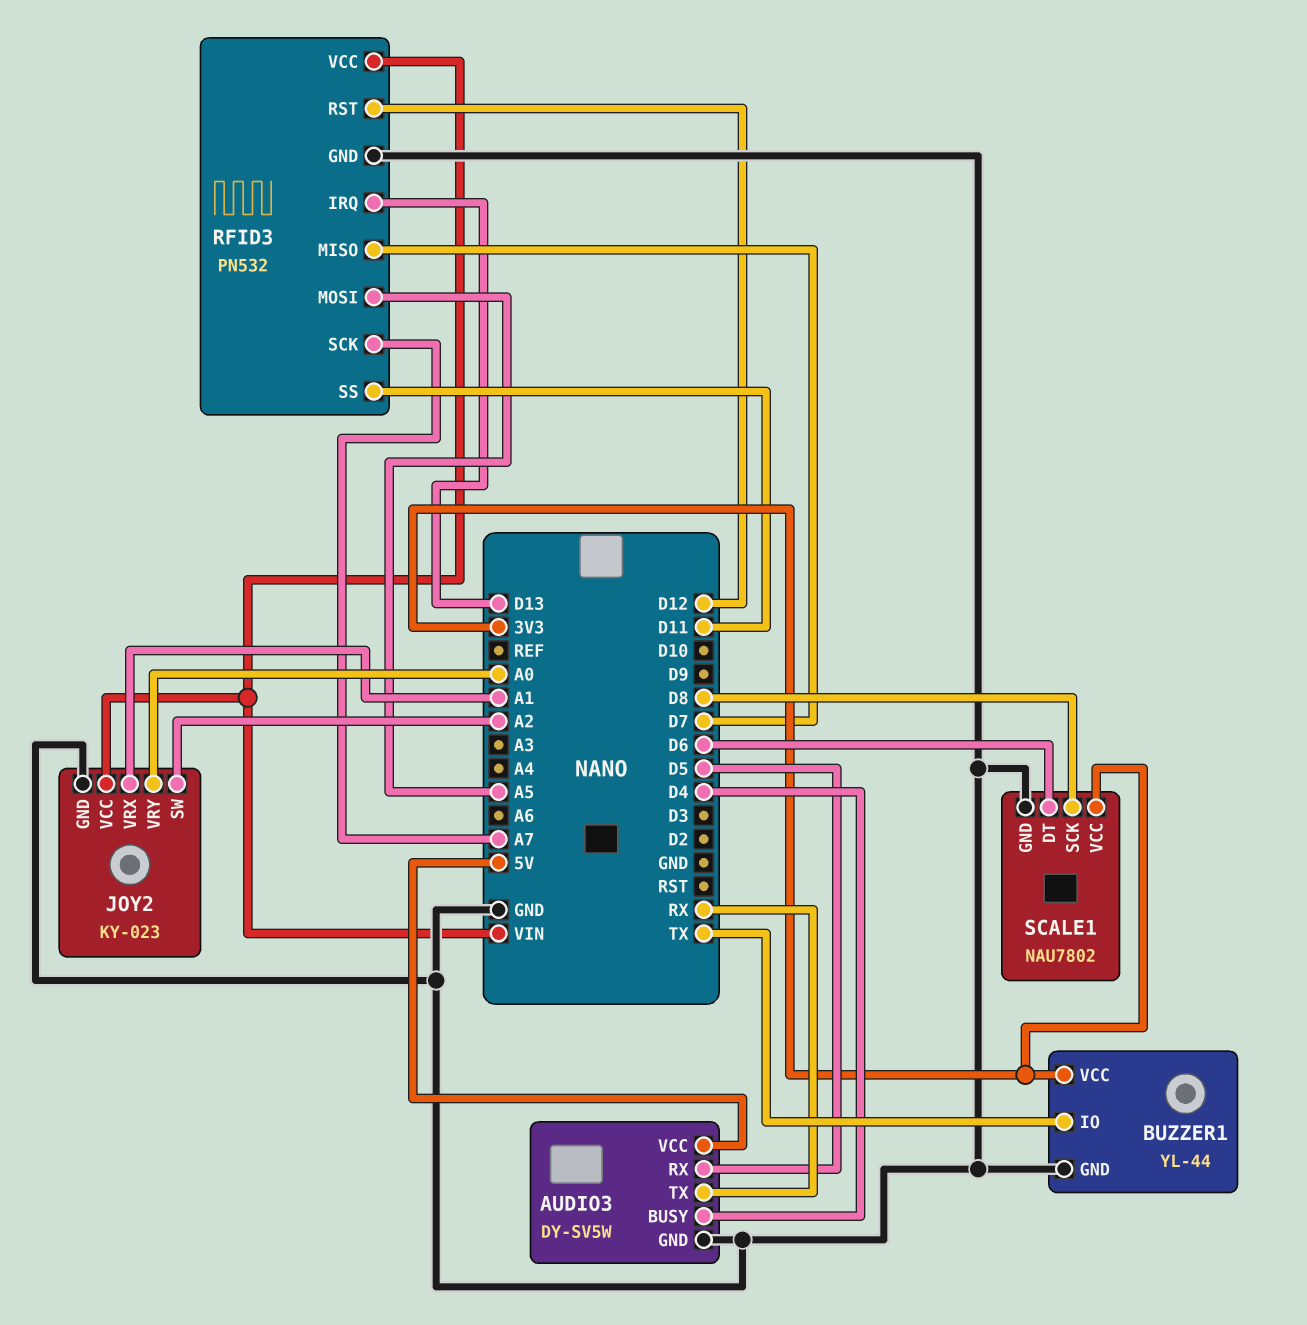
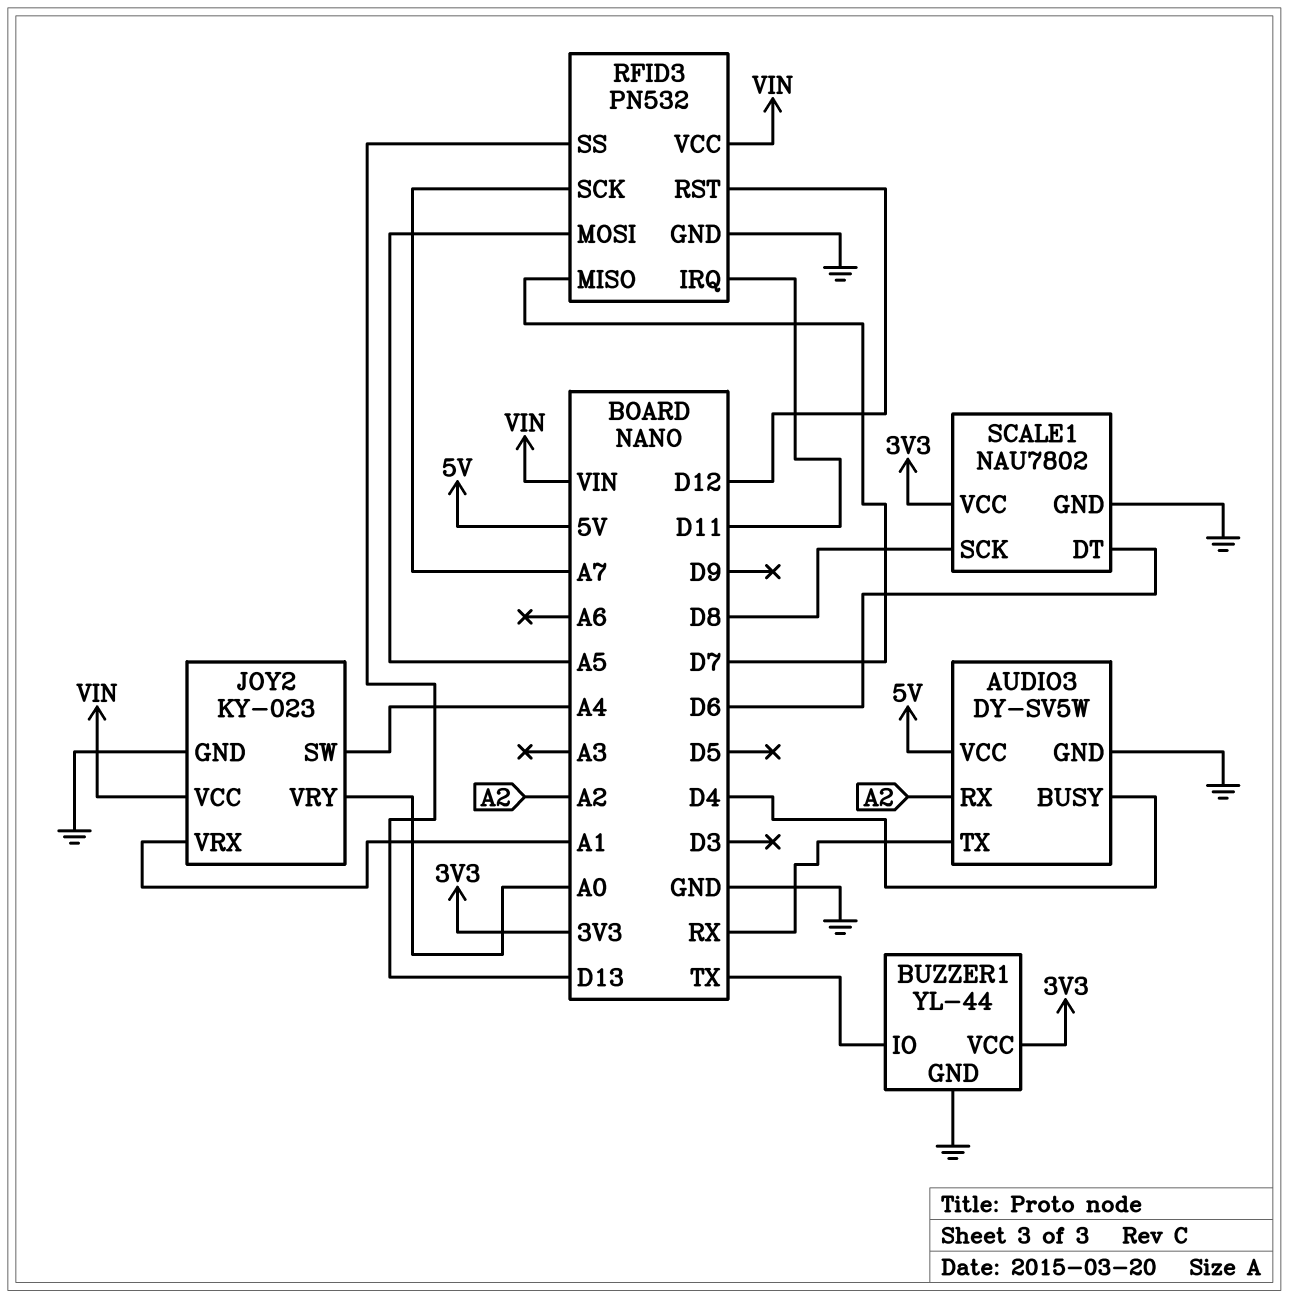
AUDIO3 pin RX: D5 -> A2
JOY2 pin SW: A2 -> A4
RFID3 pin IRQ: D13 -> D11
RFID3 pin SS: D11 -> D13

